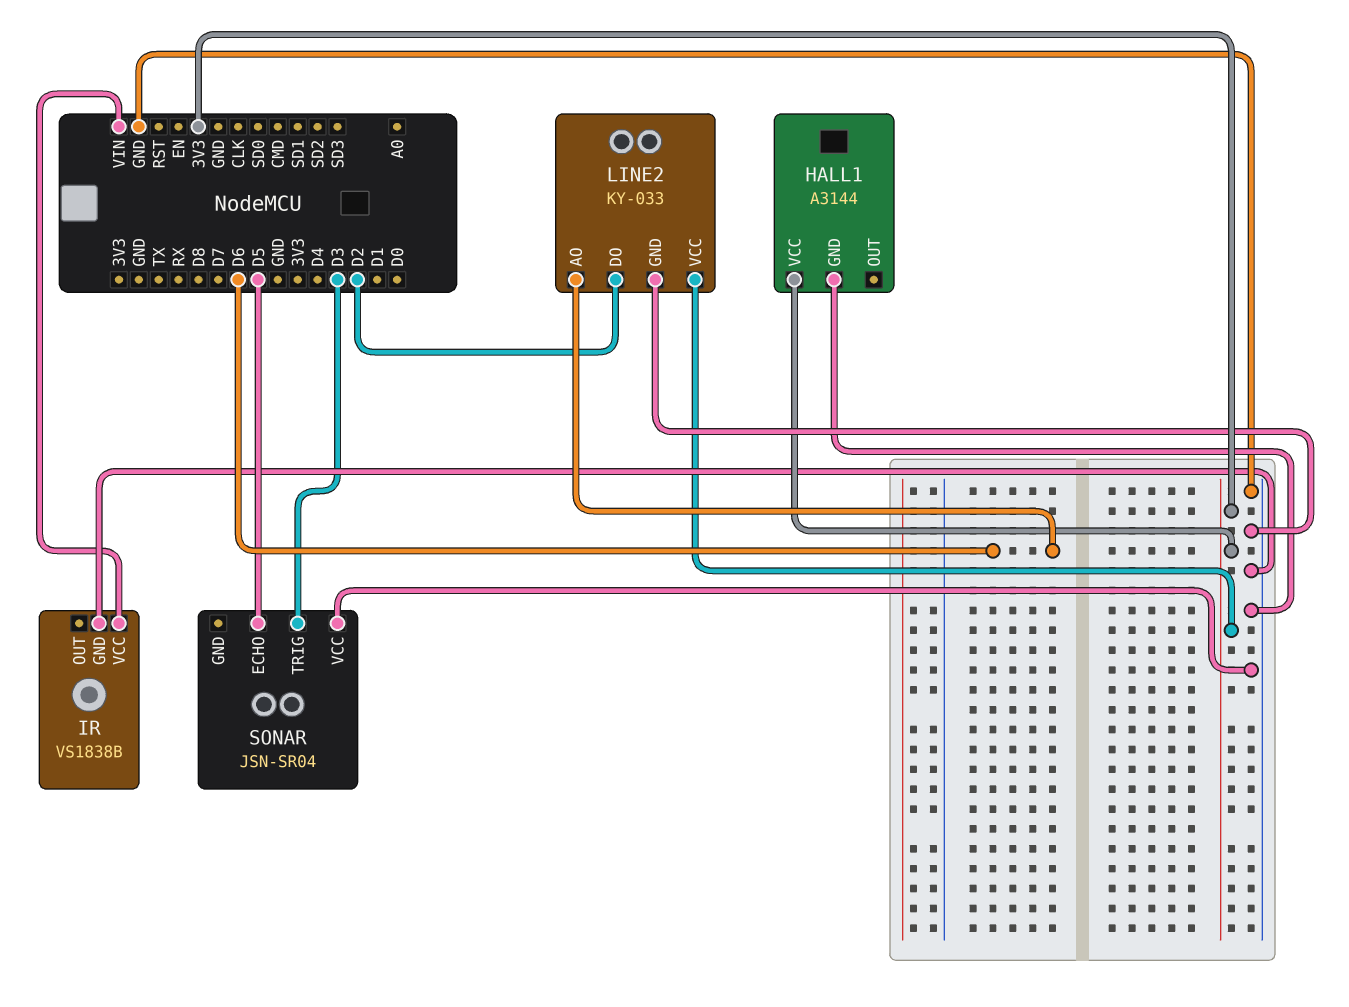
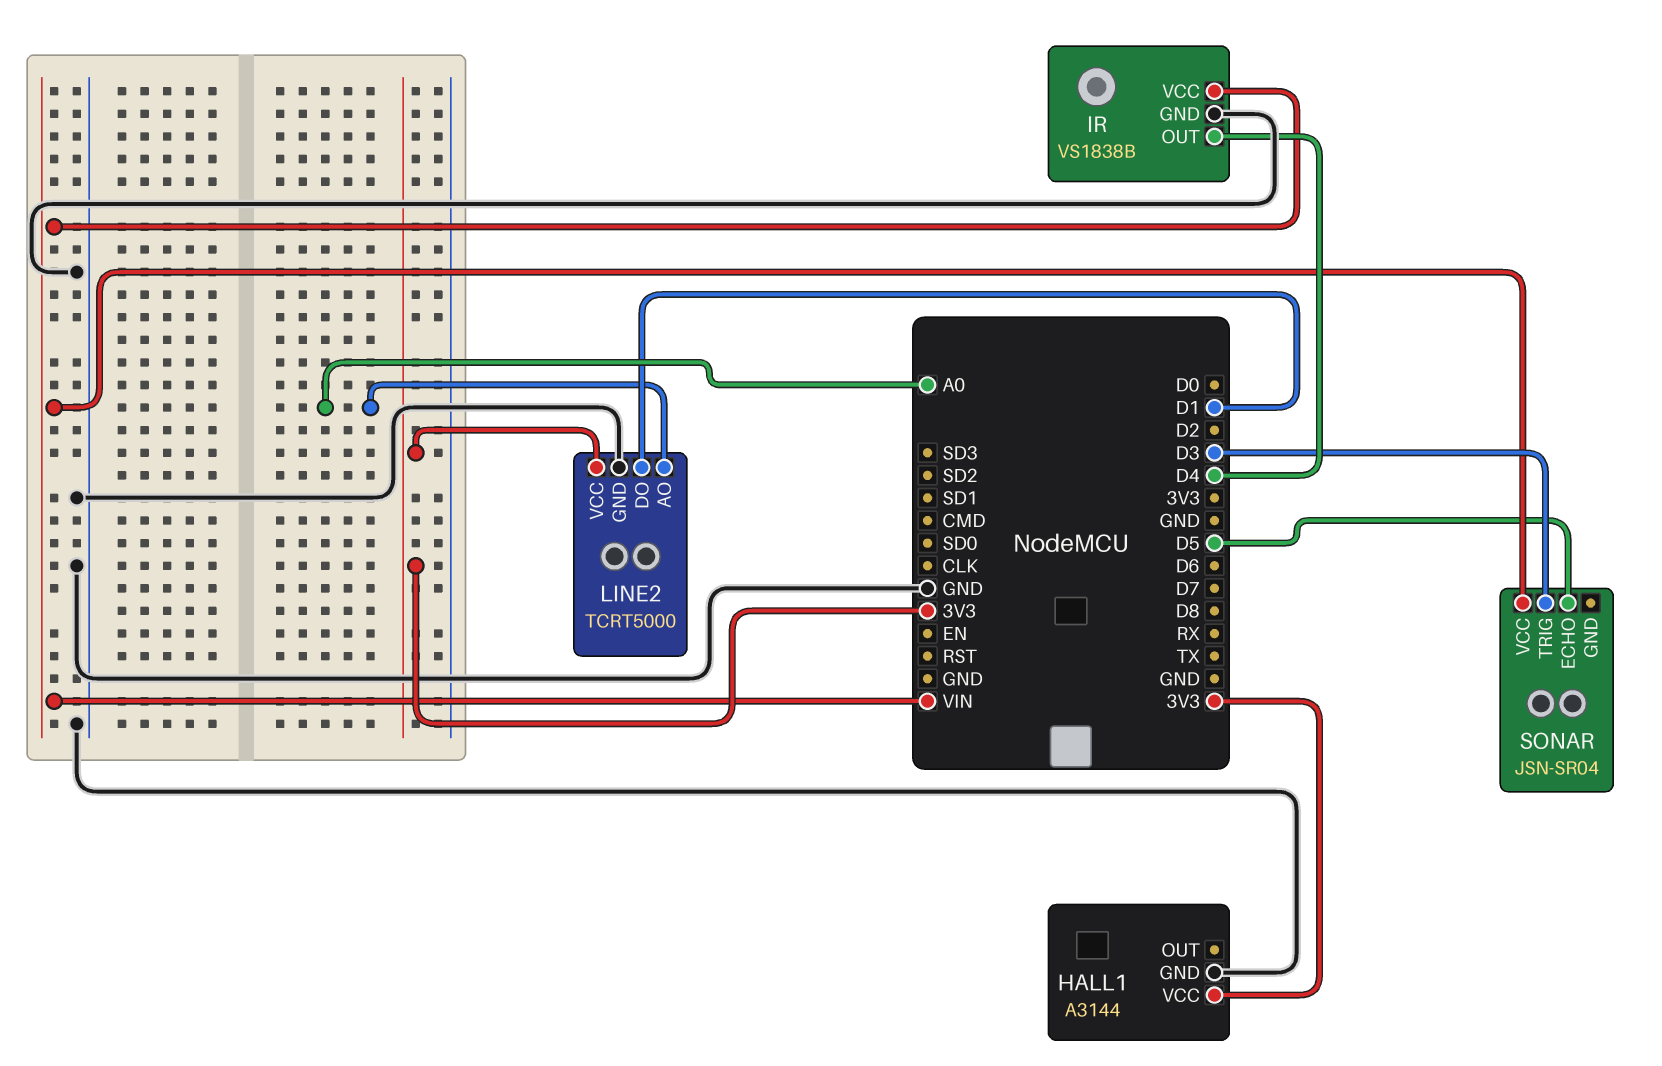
IR pin OUT: none -> D4
LINE2: KY-033 -> TCRT5000
LINE2 pin AO: D6 -> A0
LINE2 pin DO: D2 -> D1
SONAR pin VCC: GND -> VIN

